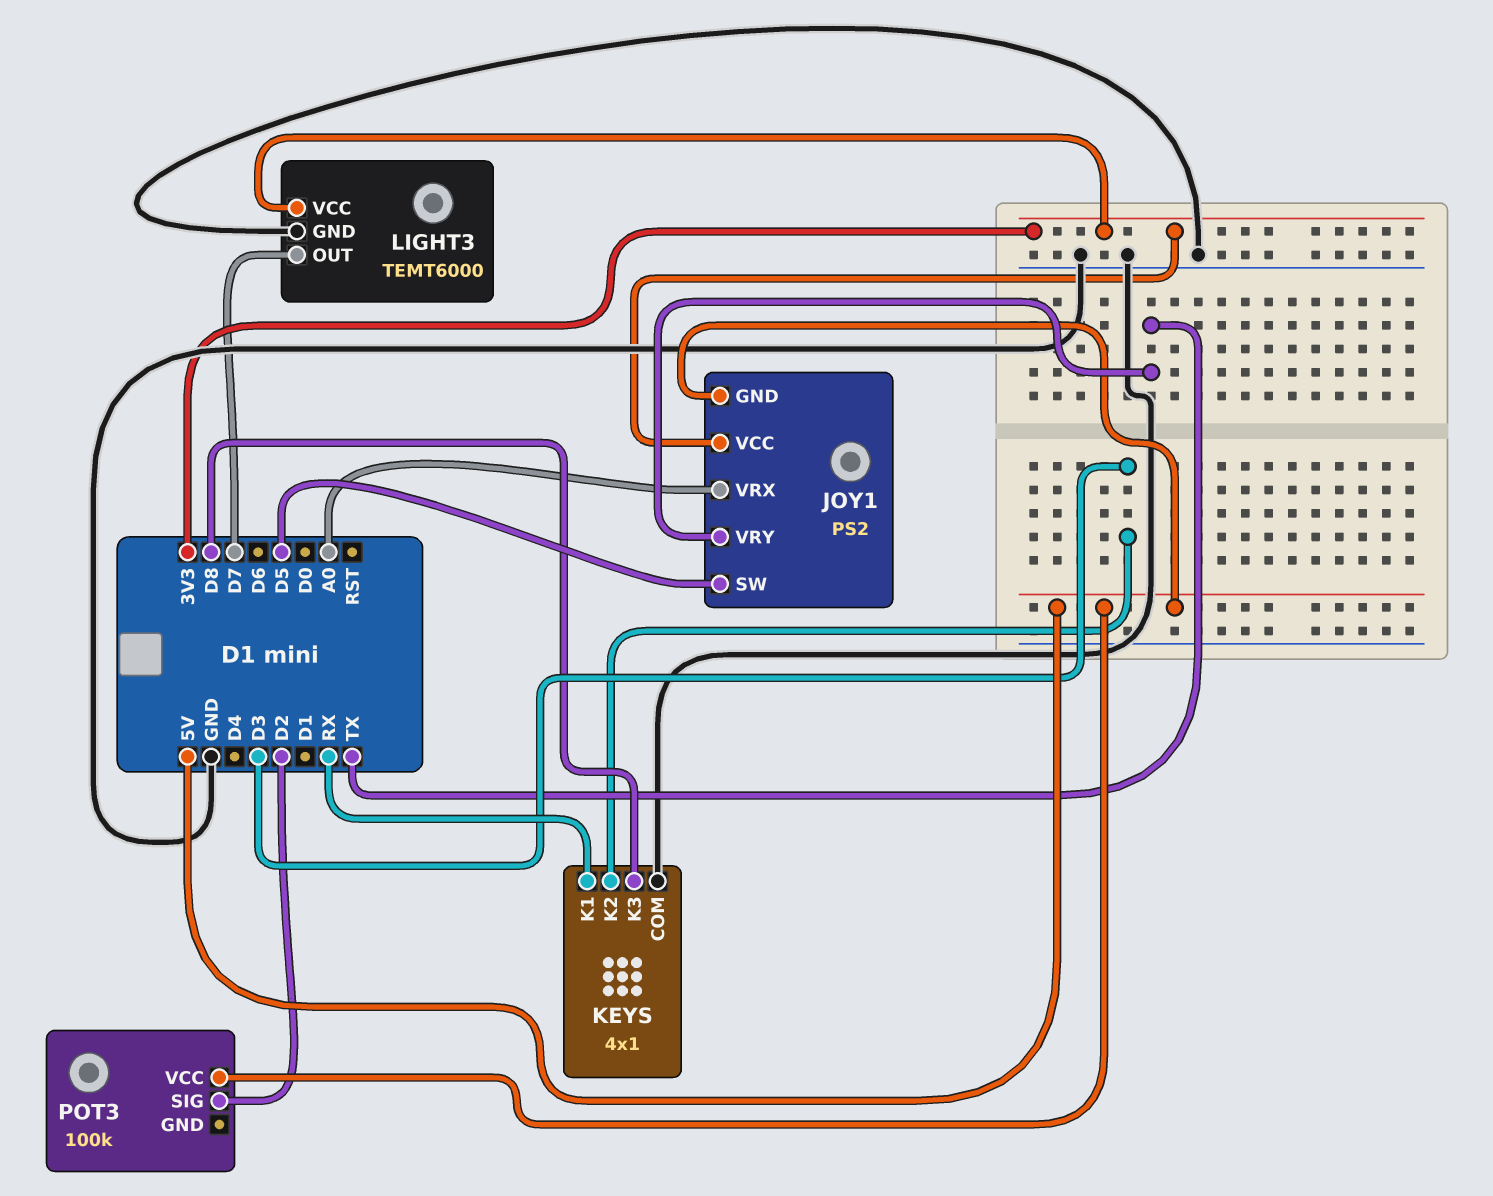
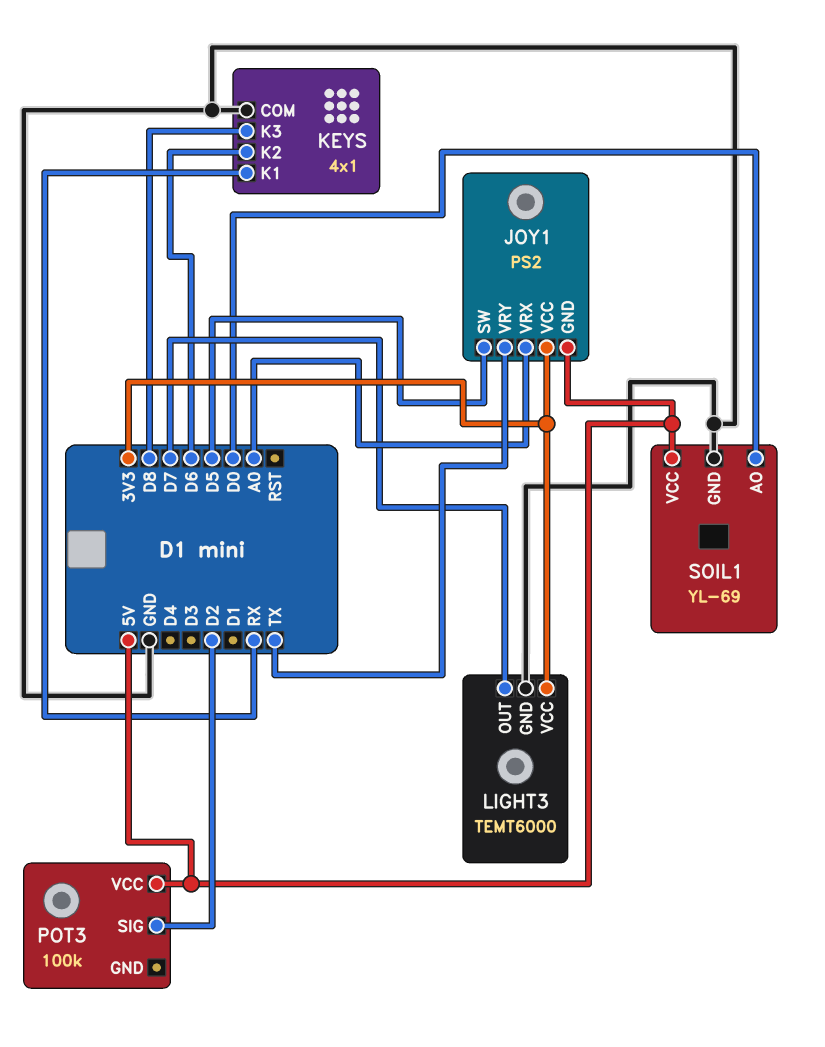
KEYS pin K2: D3 -> D6
SOIL1: none -> YL-69
SOIL1 pin AO: none -> D0
SOIL1 pin GND: none -> GND
SOIL1 pin VCC: none -> 5V

